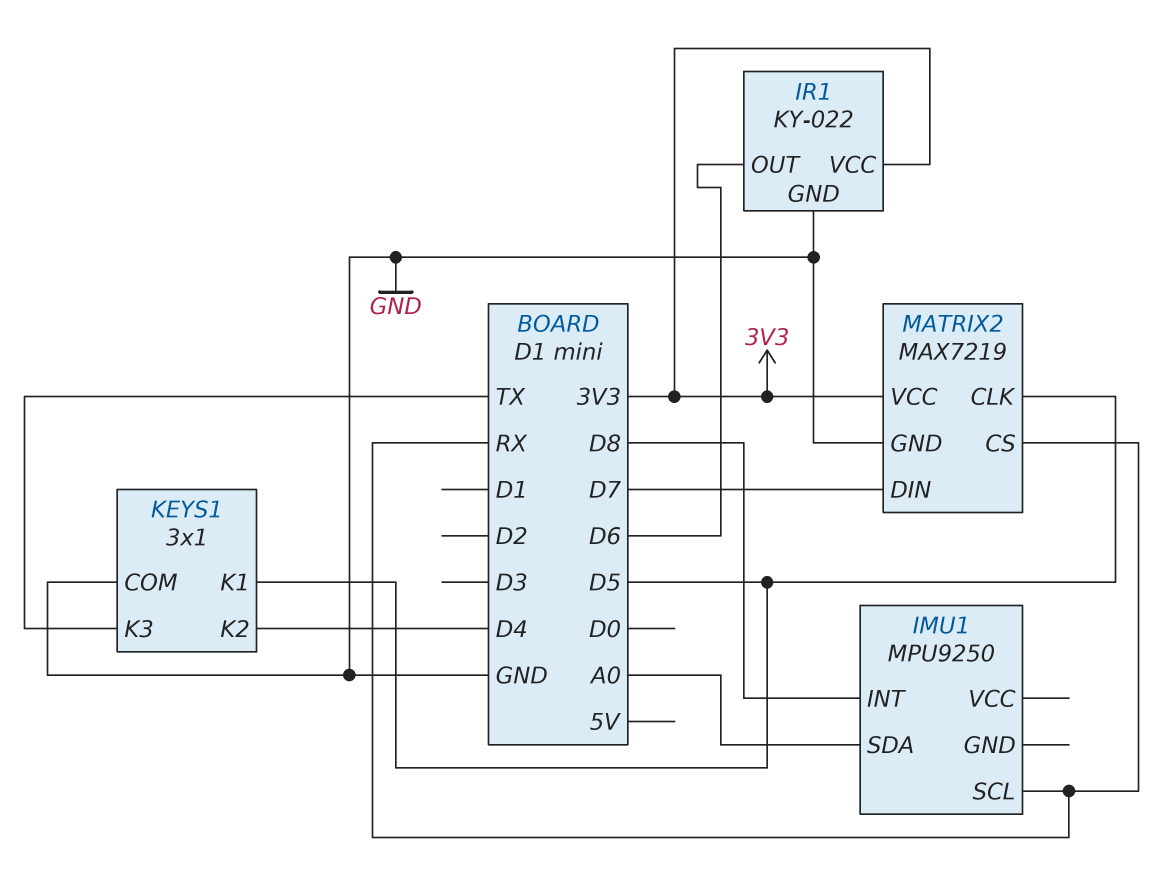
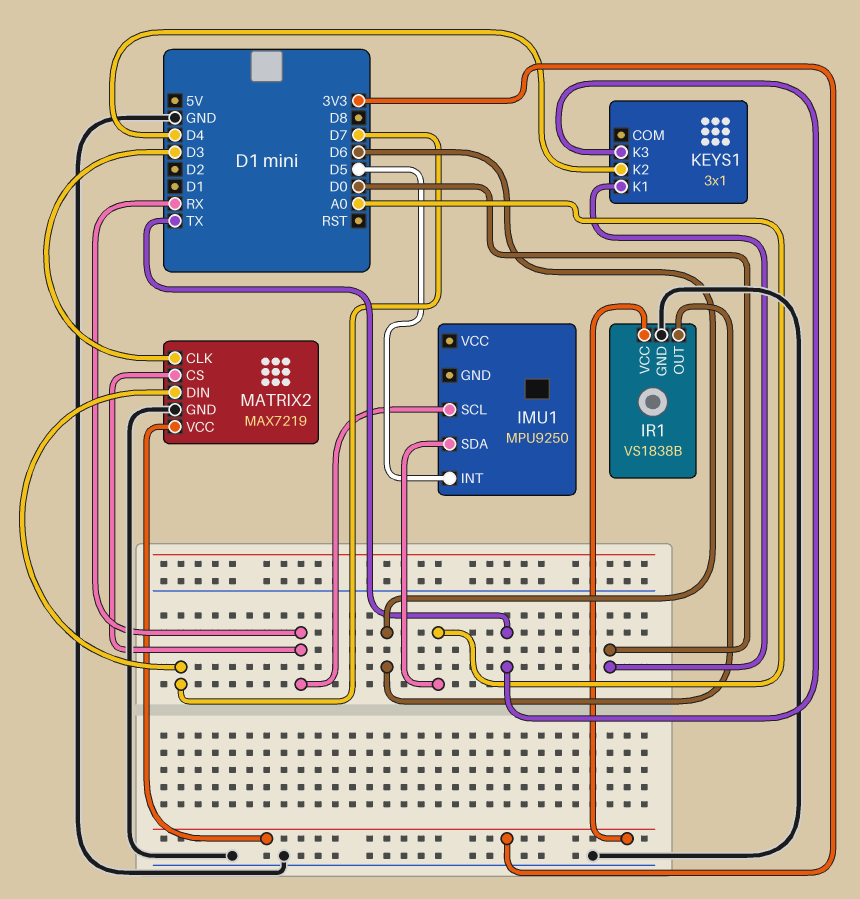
IMU1 pin INT: D8 -> D5
IR1: KY-022 -> VS1838B
KEYS1 pin COM: GND -> none
KEYS1 pin K1: D5 -> D0
MATRIX2 pin CLK: D5 -> D3

